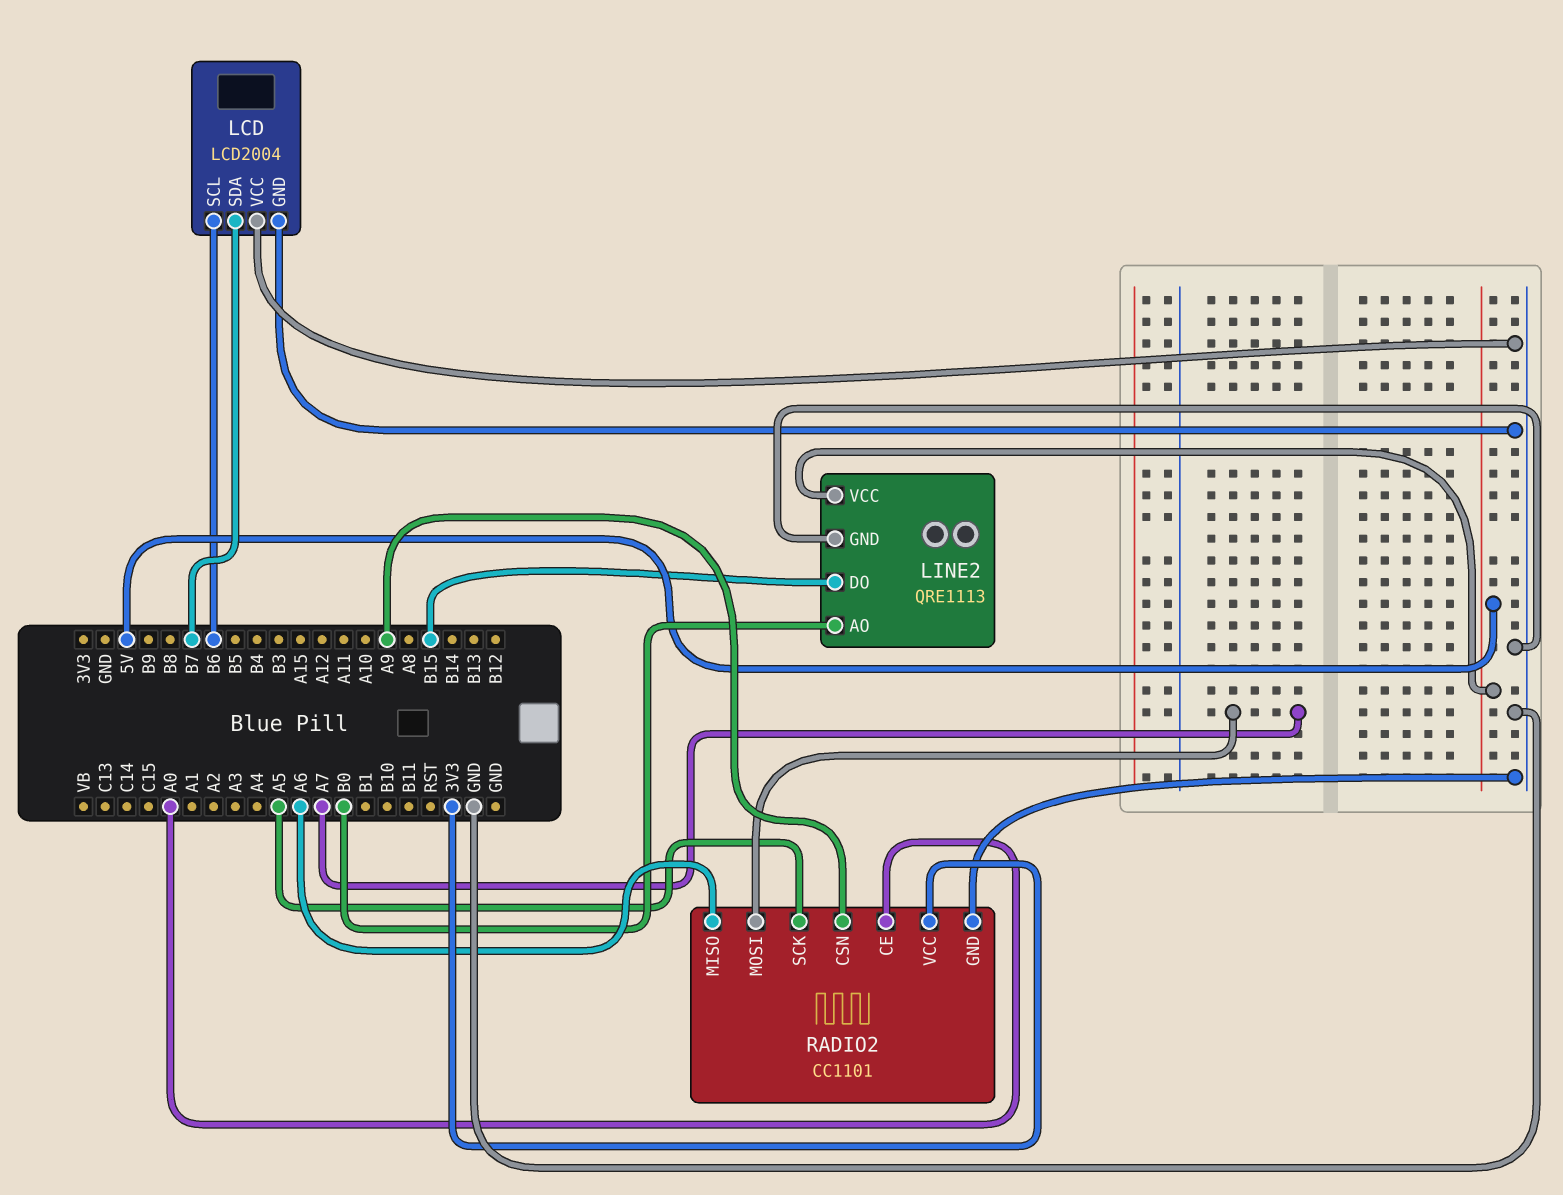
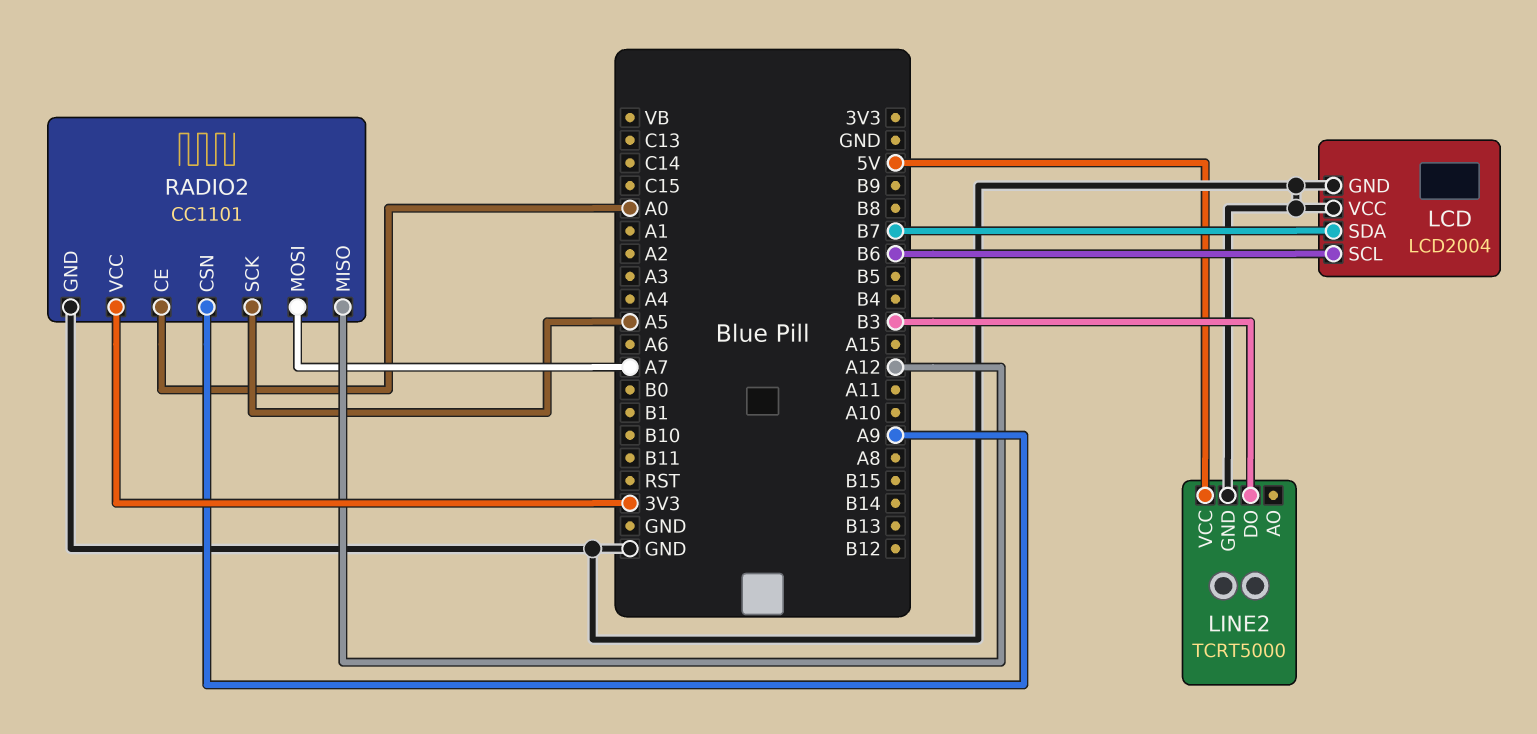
LINE2: QRE1113 -> TCRT5000
LINE2 pin AO: B0 -> none
LINE2 pin DO: B15 -> B3
RADIO2 pin MISO: A6 -> A12

